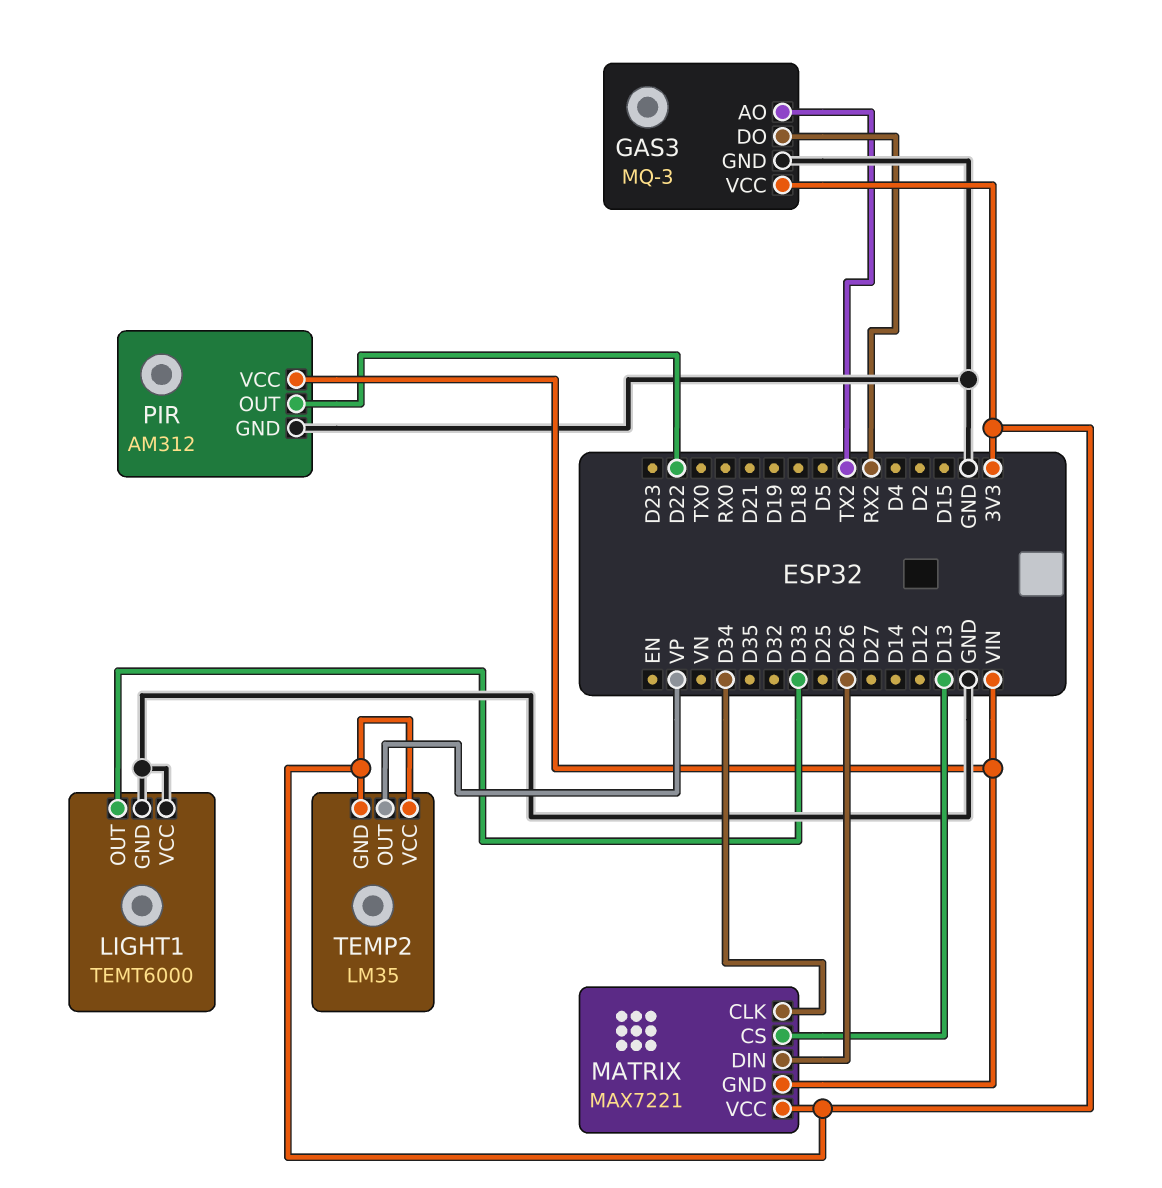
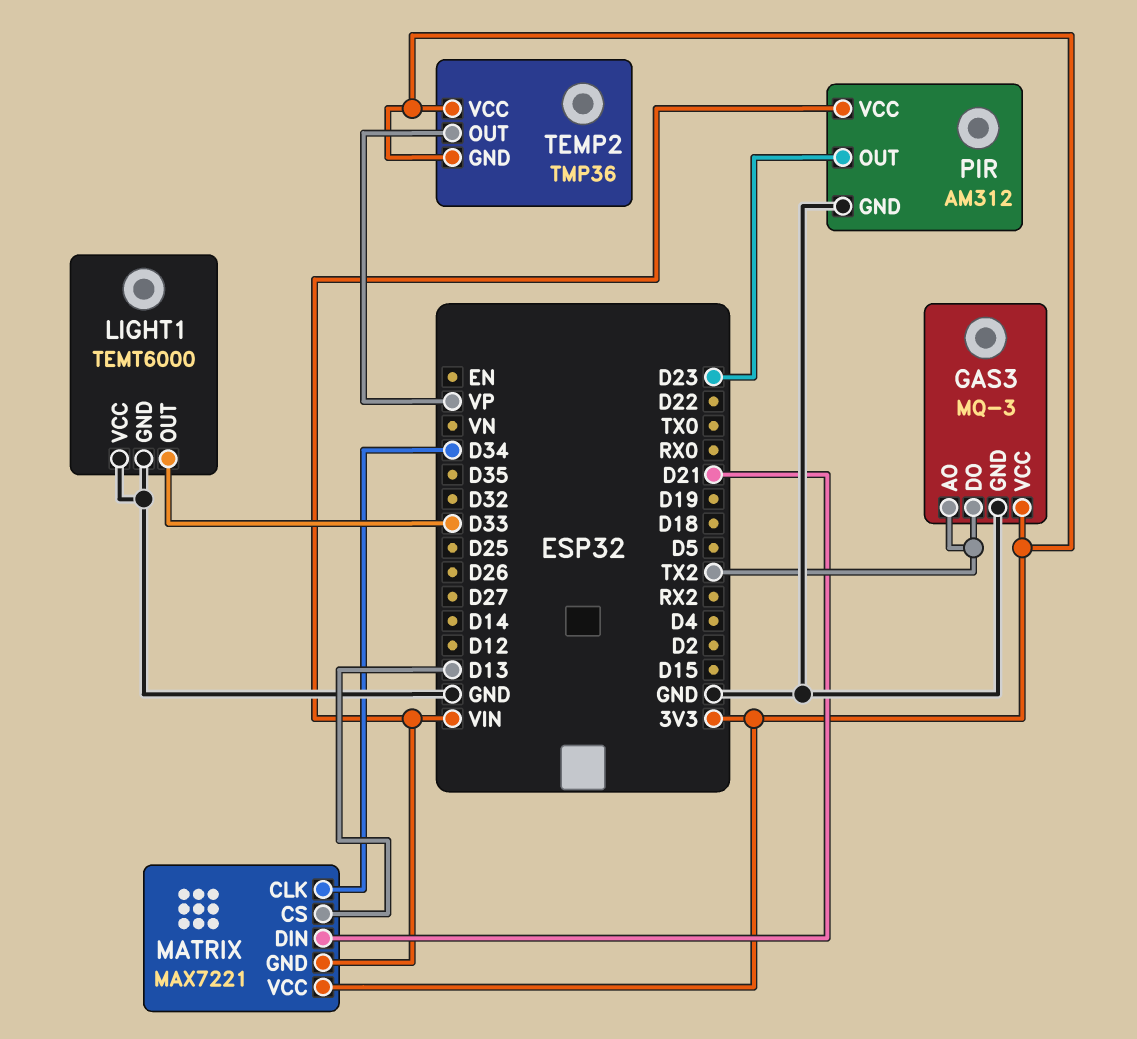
GAS3 pin DO: RX2 -> TX2
MATRIX pin DIN: D26 -> D21
PIR pin OUT: D22 -> D23
TEMP2: LM35 -> TMP36

